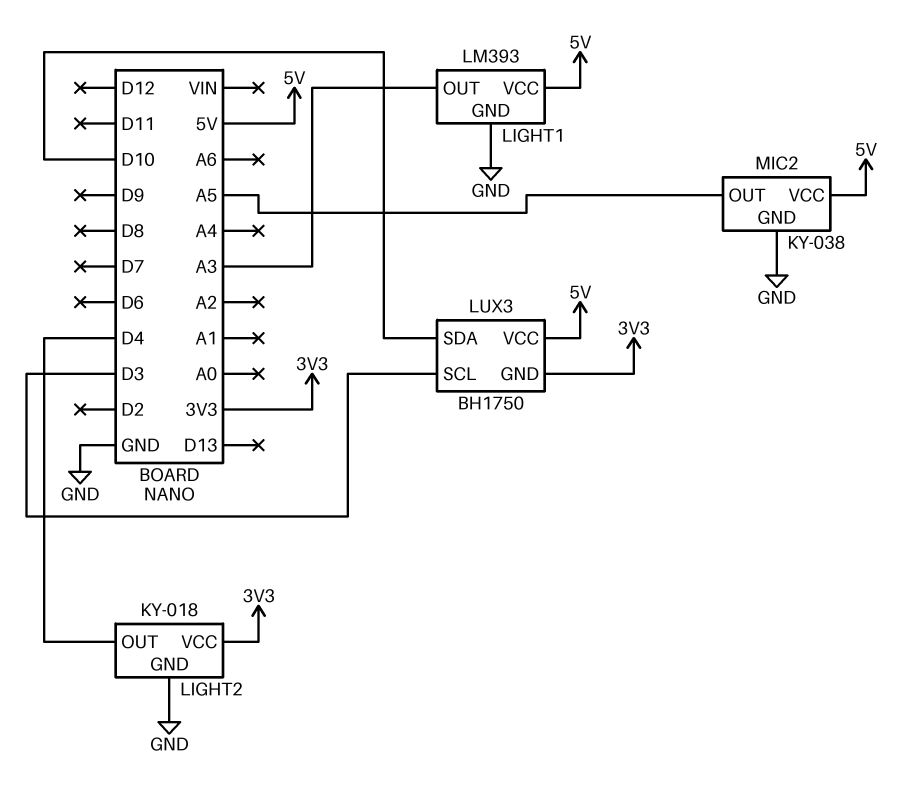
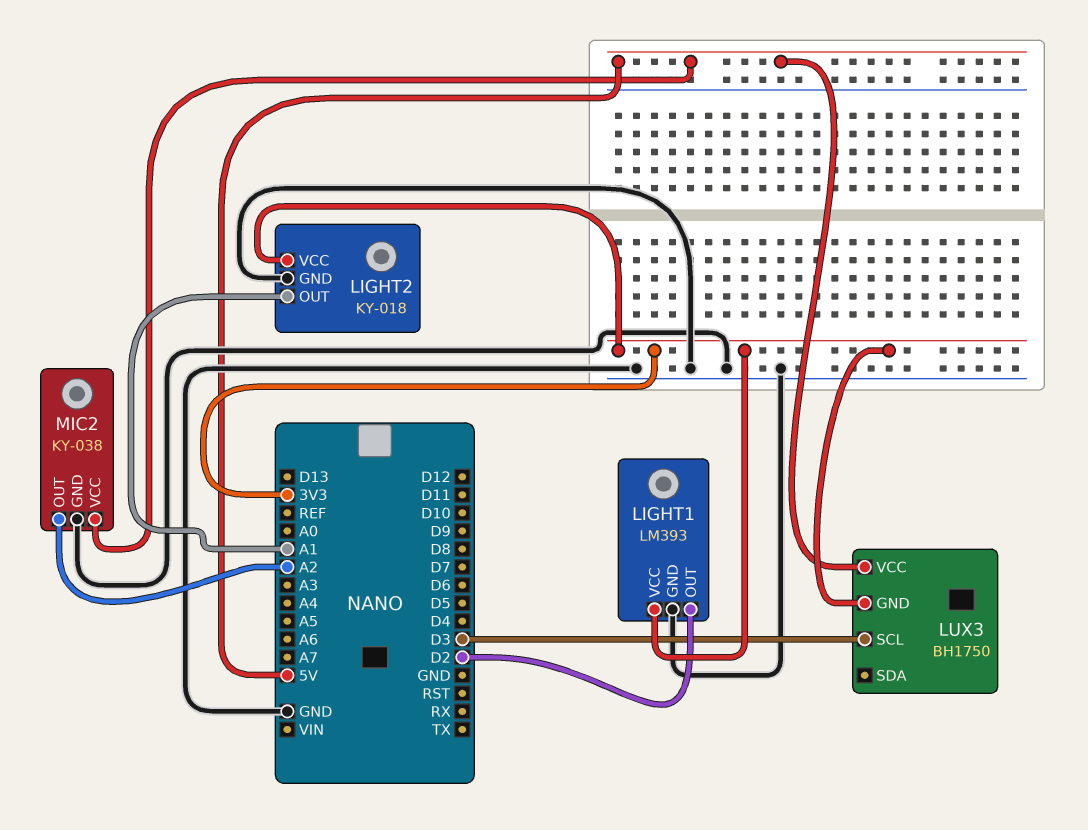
LIGHT1 pin OUT: A3 -> D2
LIGHT1 pin VCC: 5V -> 3V3
LIGHT2 pin OUT: D4 -> A1
LUX3 pin SDA: D10 -> none
MIC2 pin OUT: A5 -> A2

